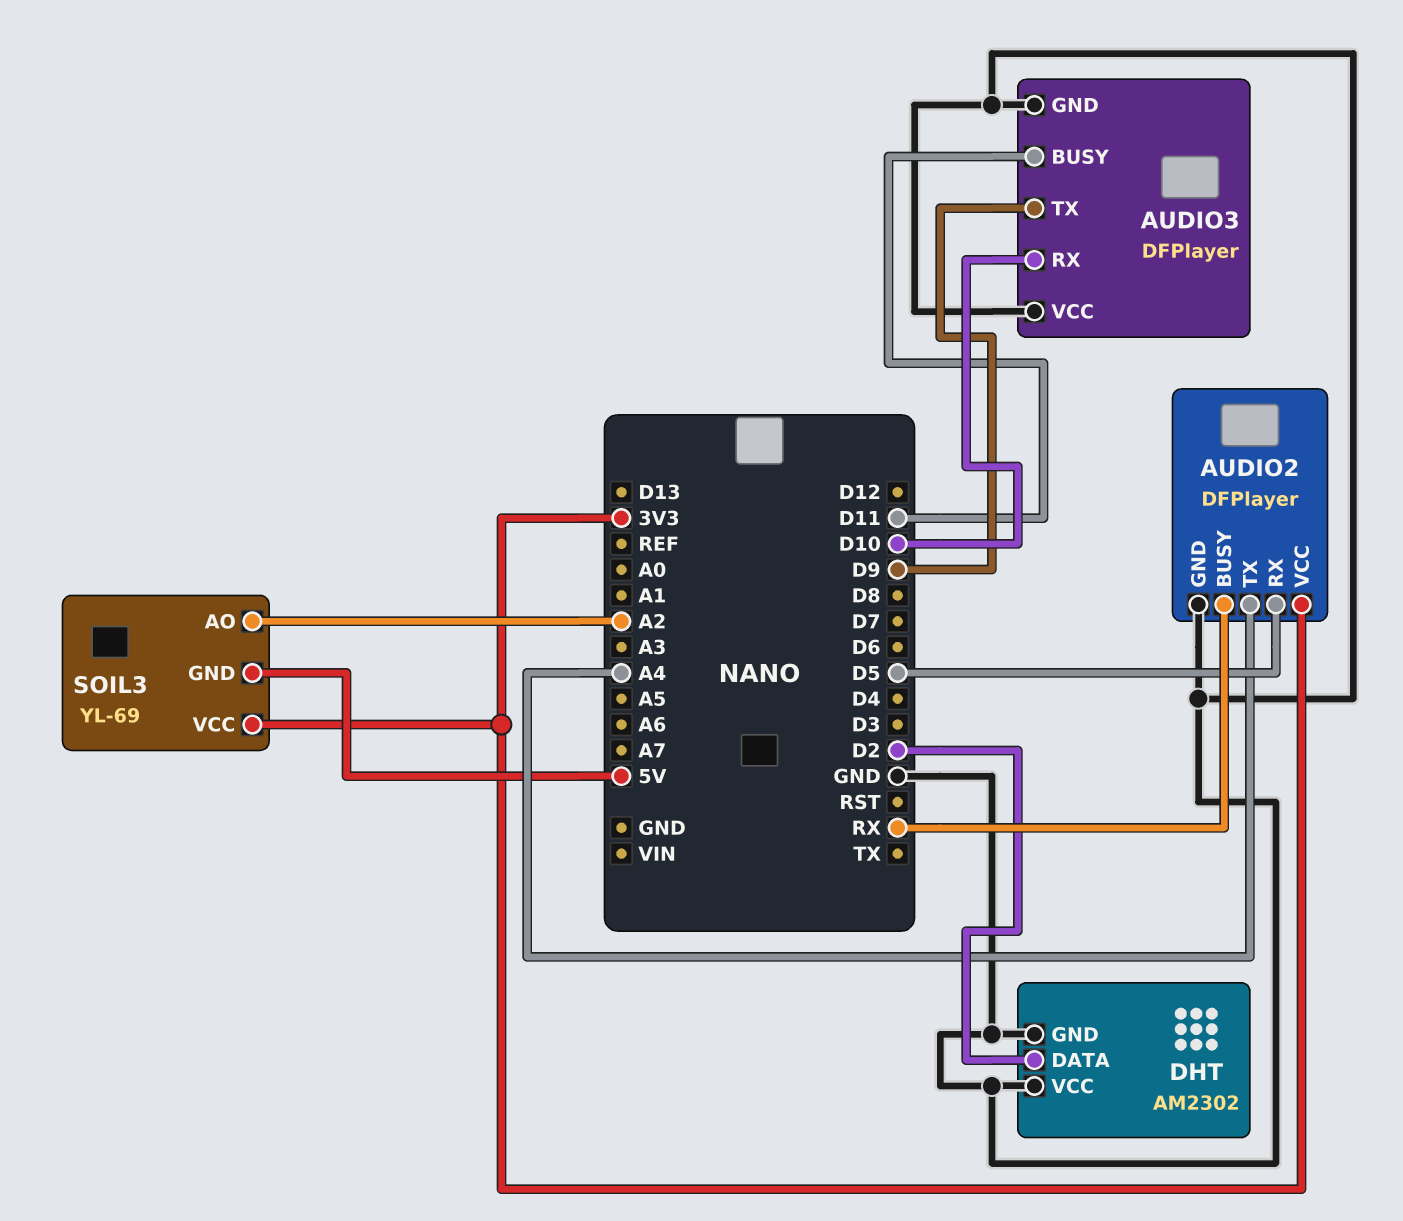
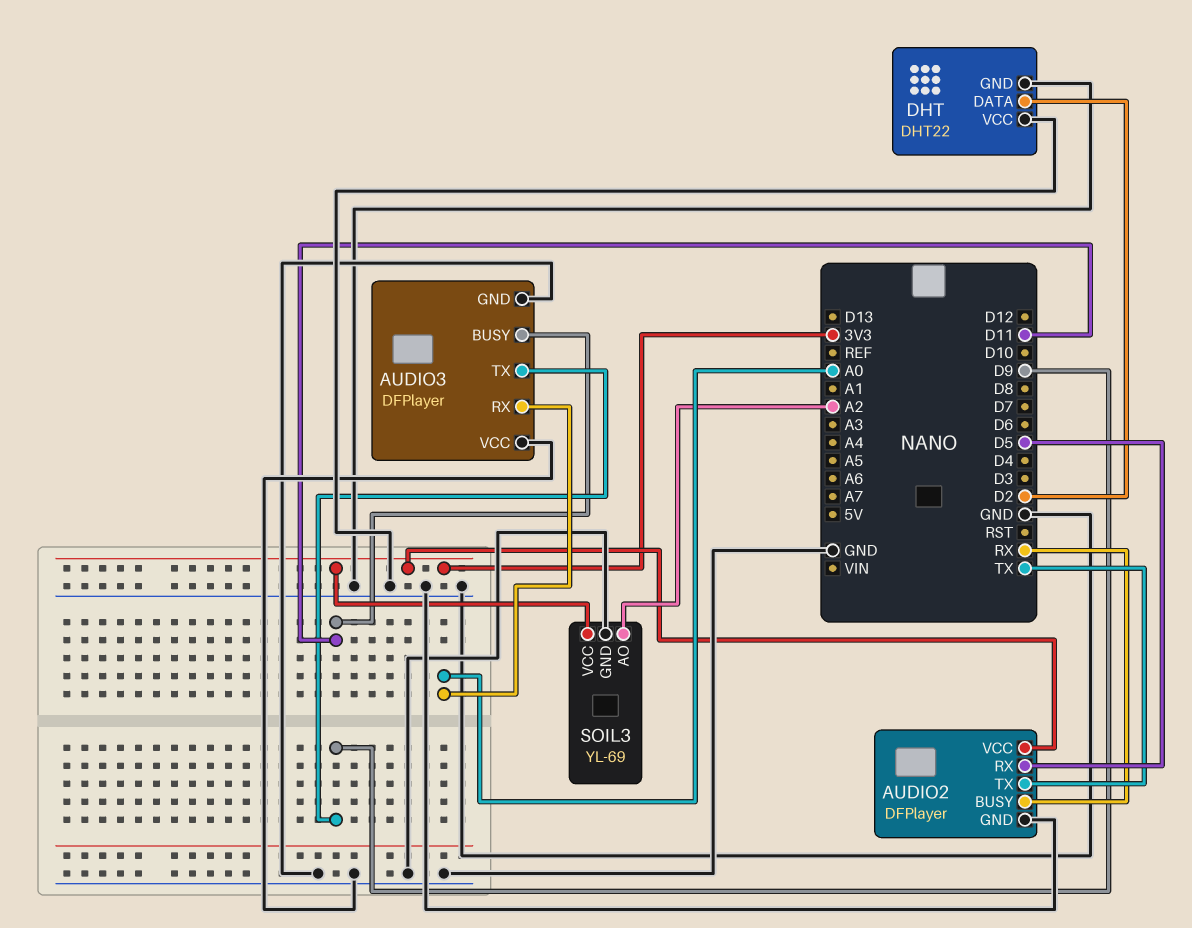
AUDIO2 pin TX: A4 -> TX
AUDIO3 pin RX: D10 -> A0
DHT: AM2302 -> DHT22
SOIL3 pin GND: 5V -> GND

